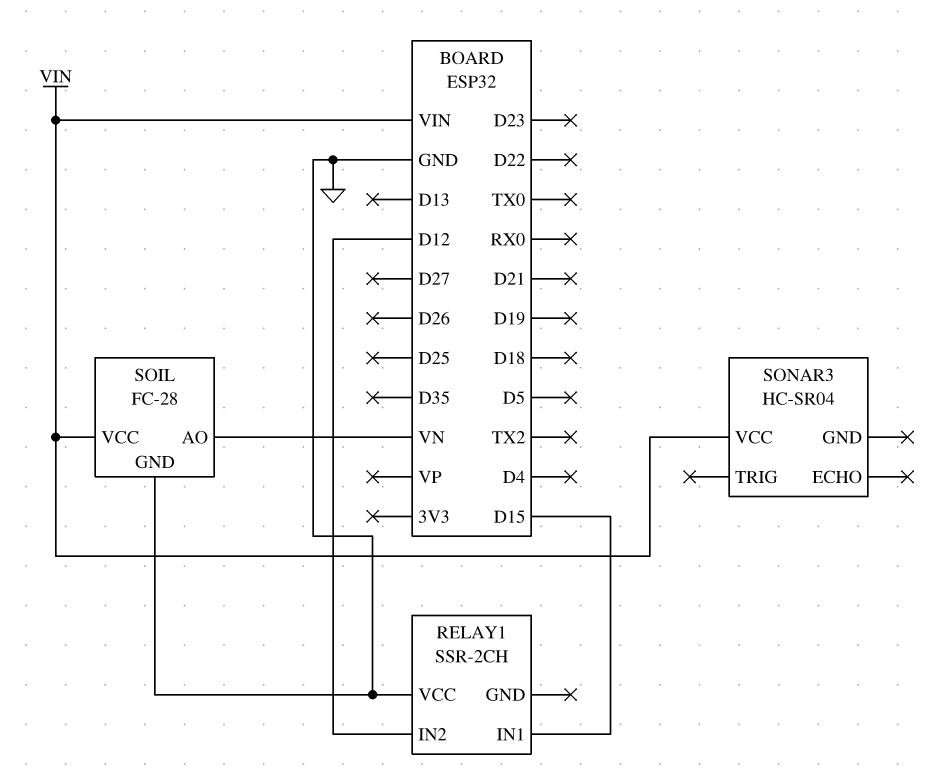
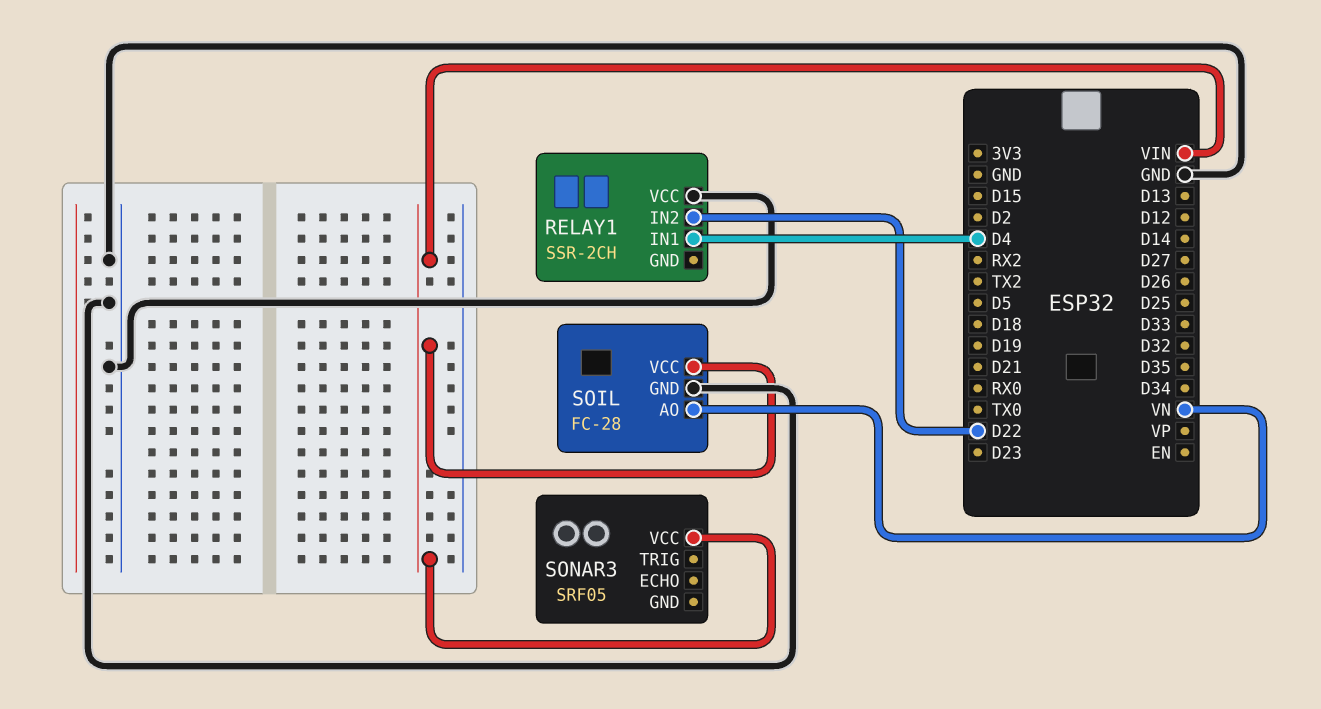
RELAY1 pin IN1: D15 -> D4
RELAY1 pin IN2: D12 -> D22
SONAR3: HC-SR04 -> SRF05

